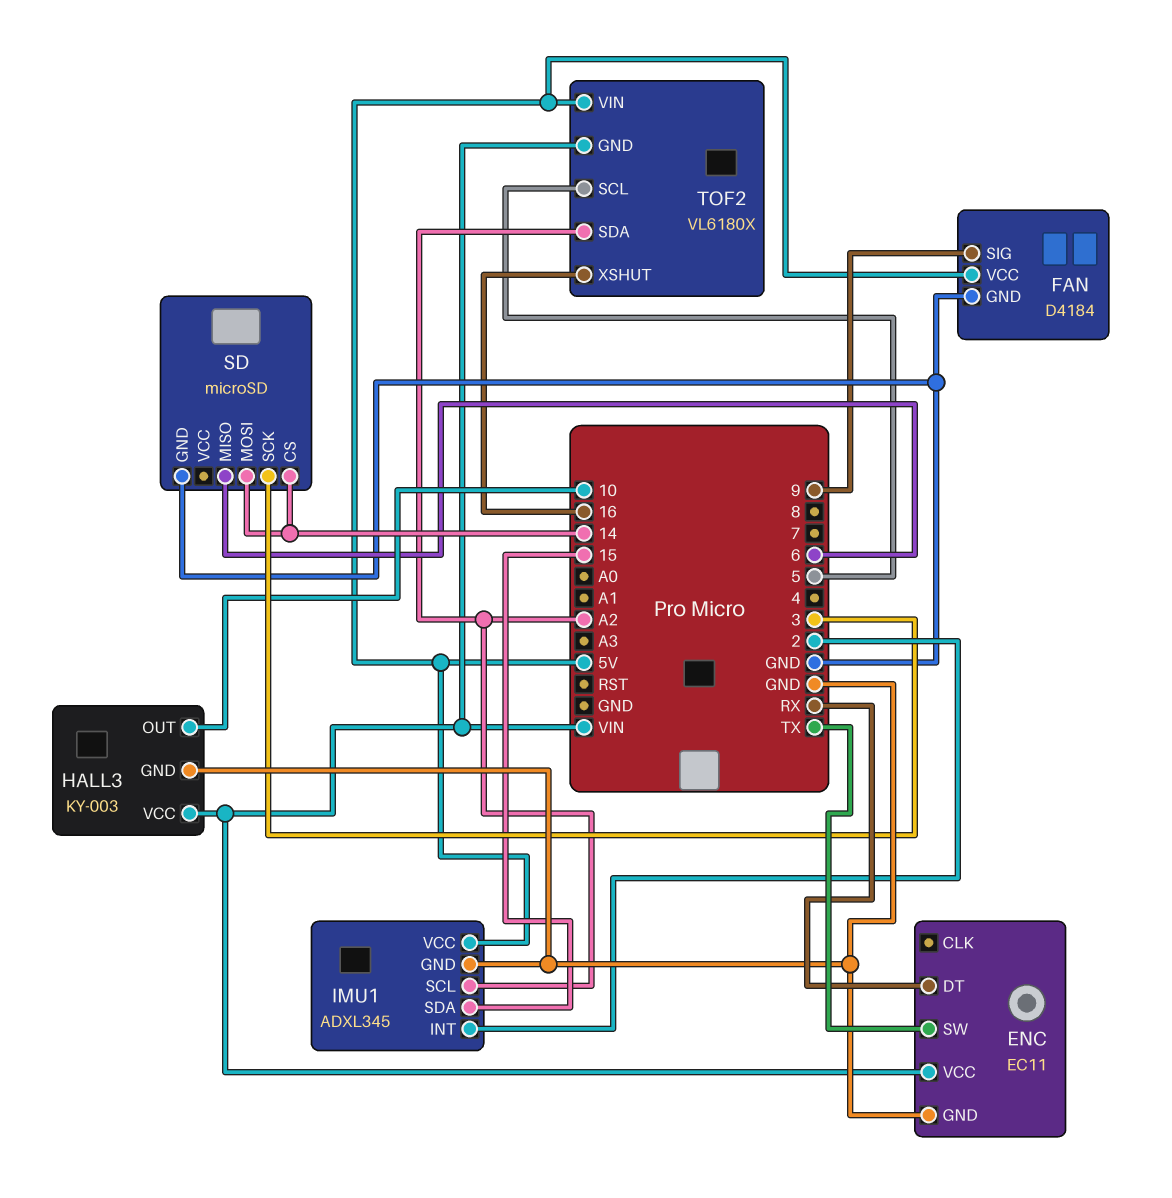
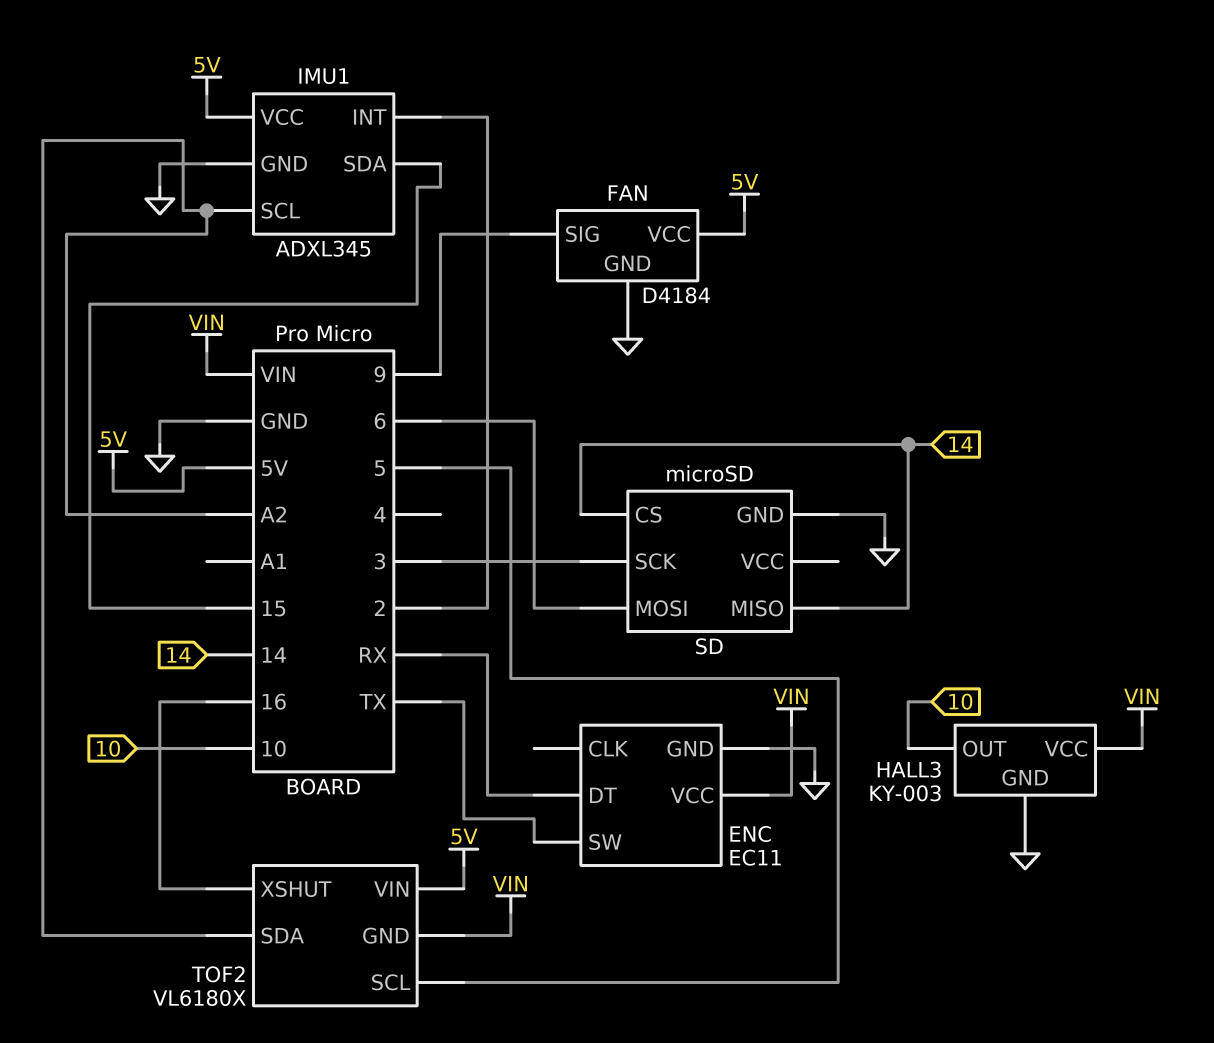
SD pin MISO: 6 -> 14
SD pin MOSI: 14 -> 6

